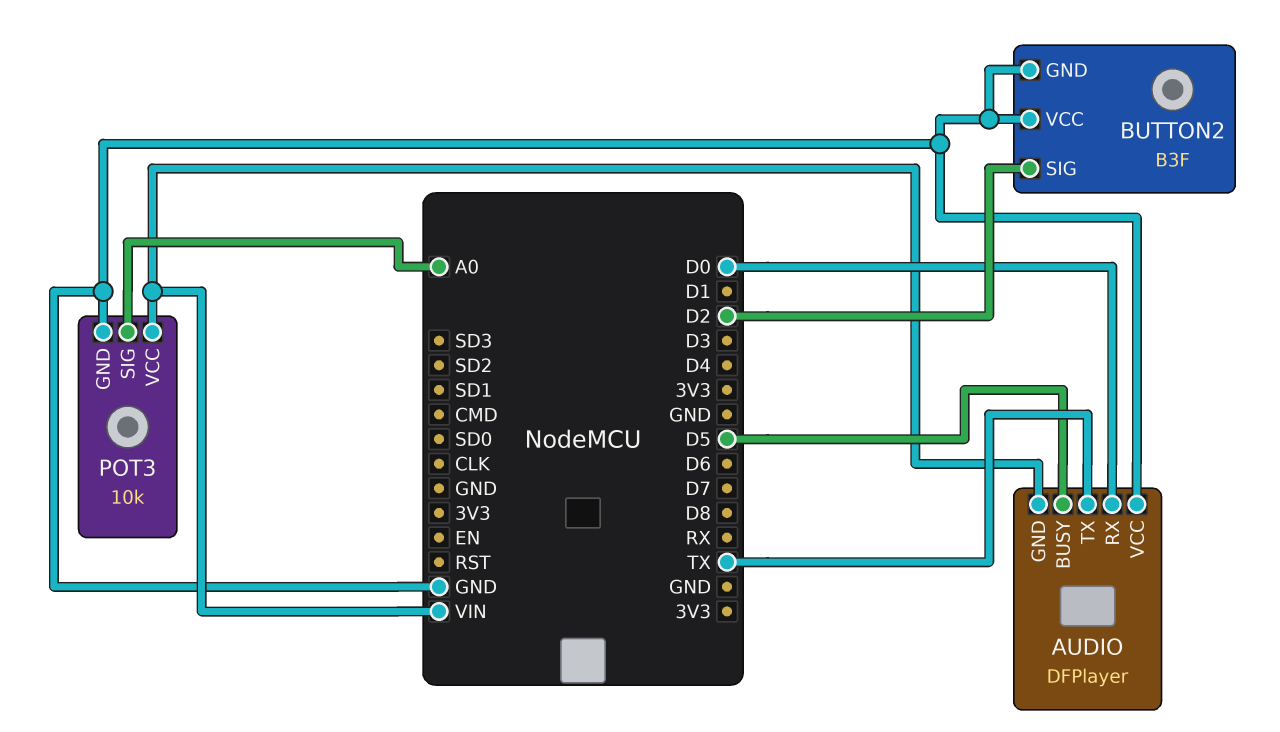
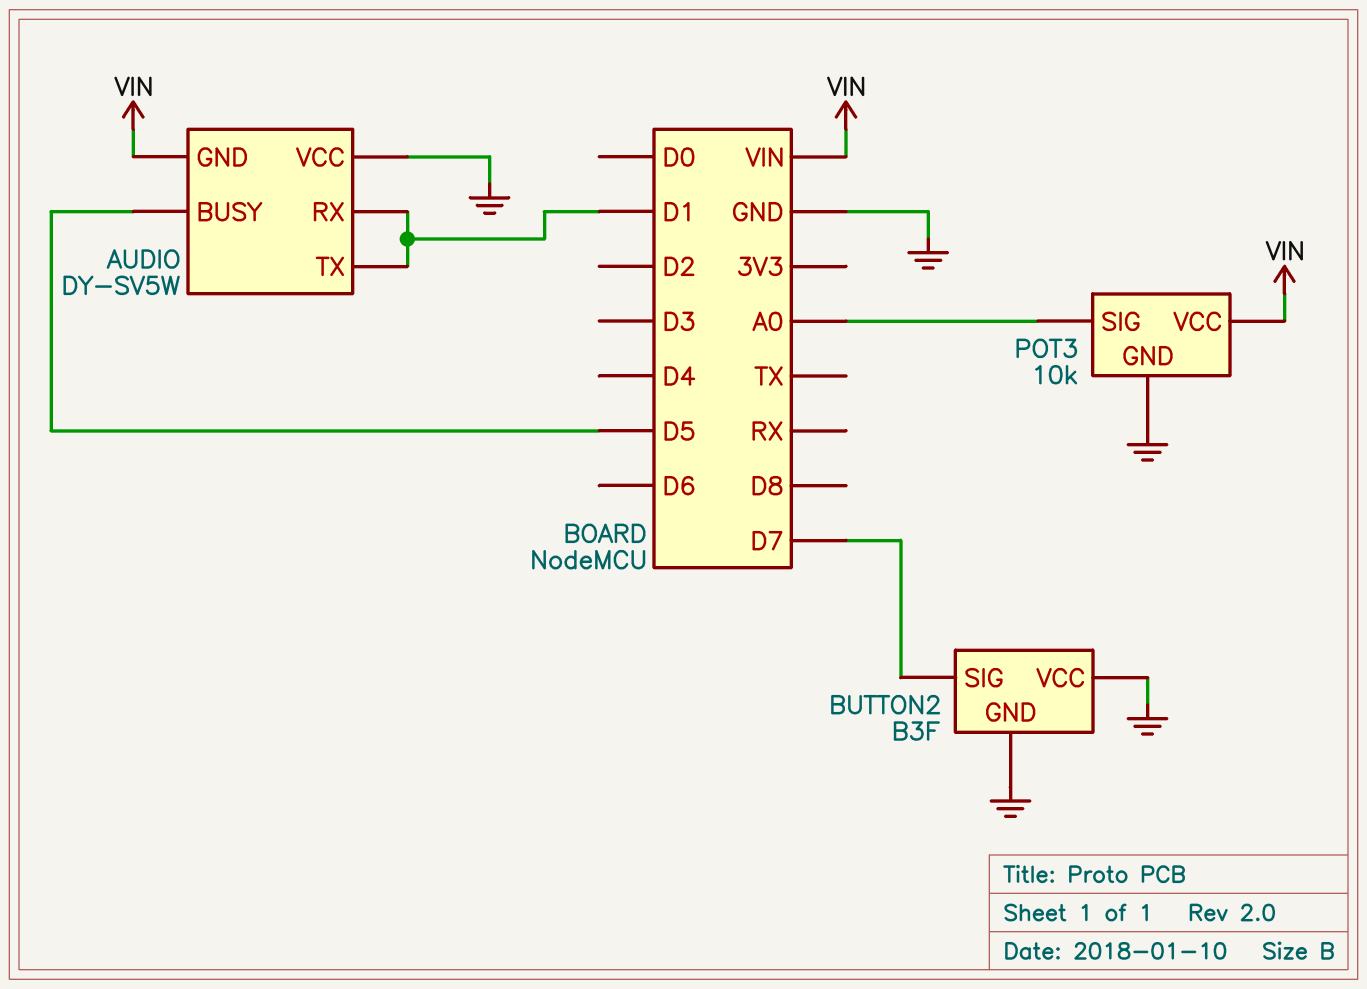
AUDIO: DFPlayer -> DY-SV5W
AUDIO pin RX: D0 -> D1
AUDIO pin TX: TX -> D1
BUTTON2 pin SIG: D2 -> D7

